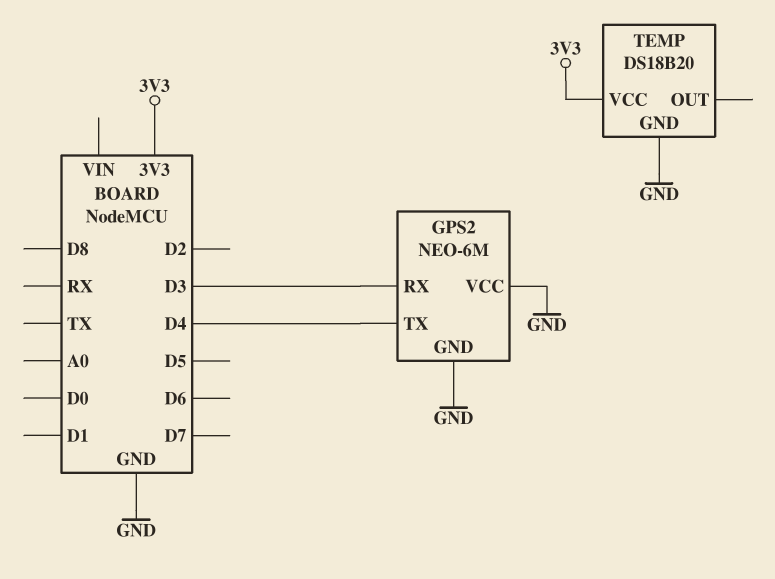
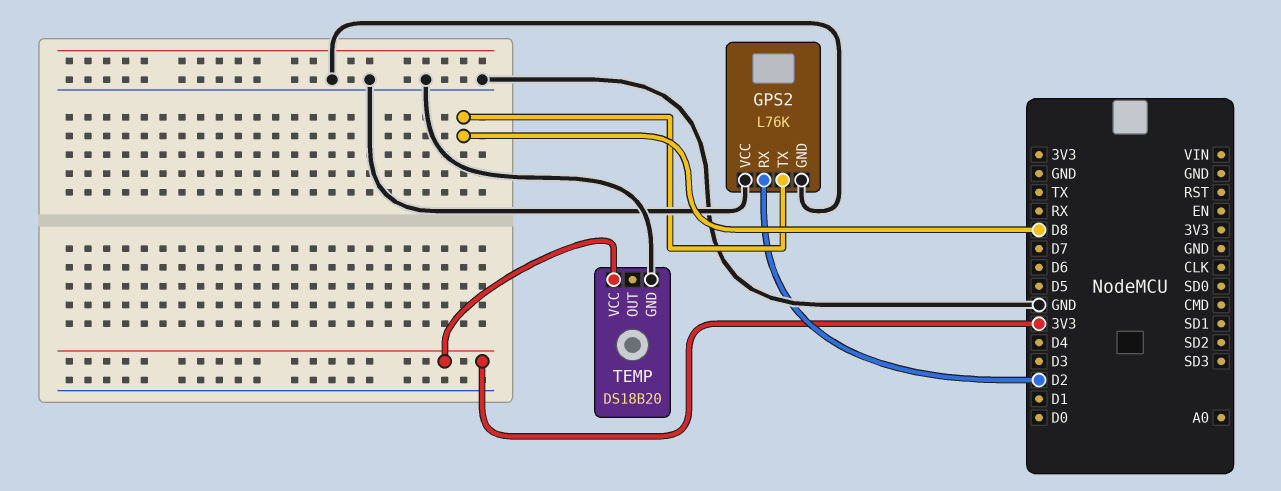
GPS2: NEO-6M -> L76K
GPS2 pin RX: D3 -> D2
GPS2 pin TX: D4 -> D8

